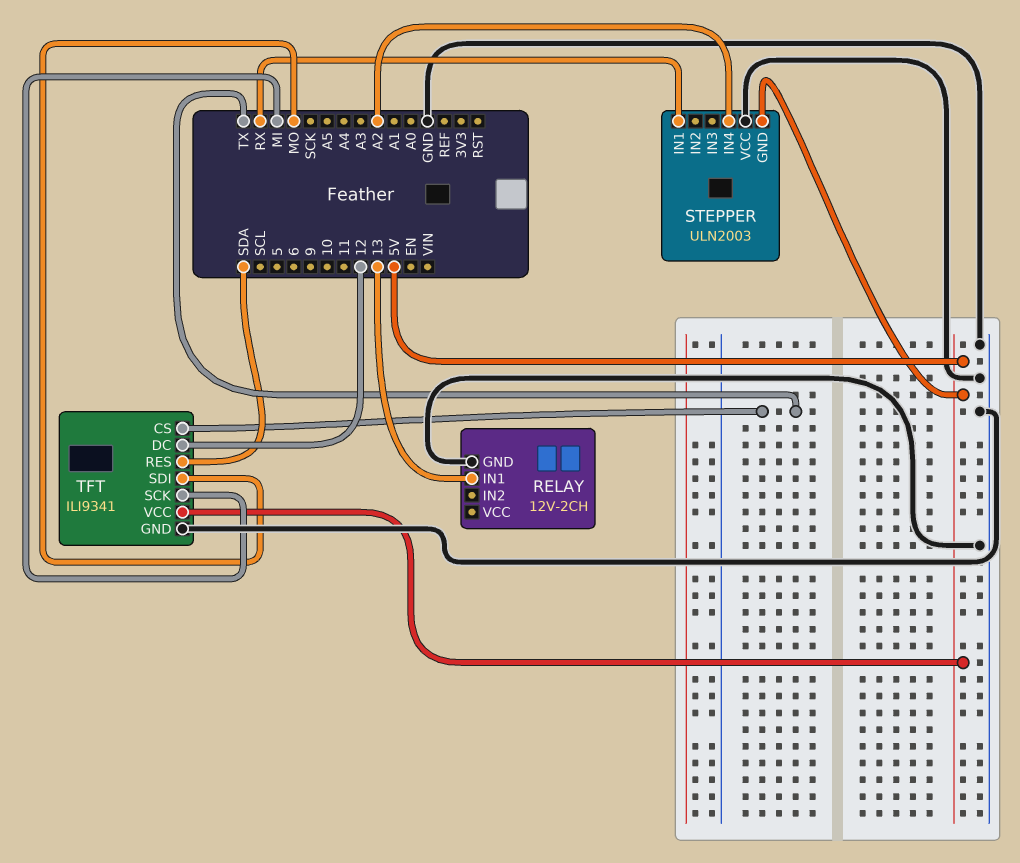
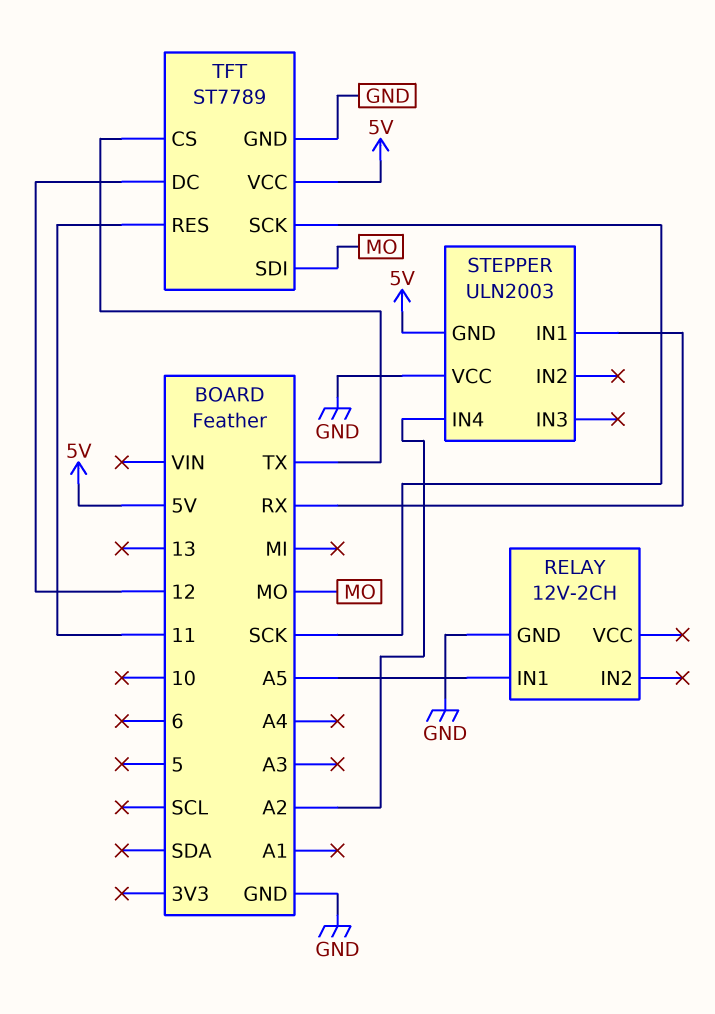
RELAY pin IN1: 13 -> A5
TFT: ILI9341 -> ST7789
TFT pin RES: SDA -> 11
TFT pin SCK: MI -> SCK

